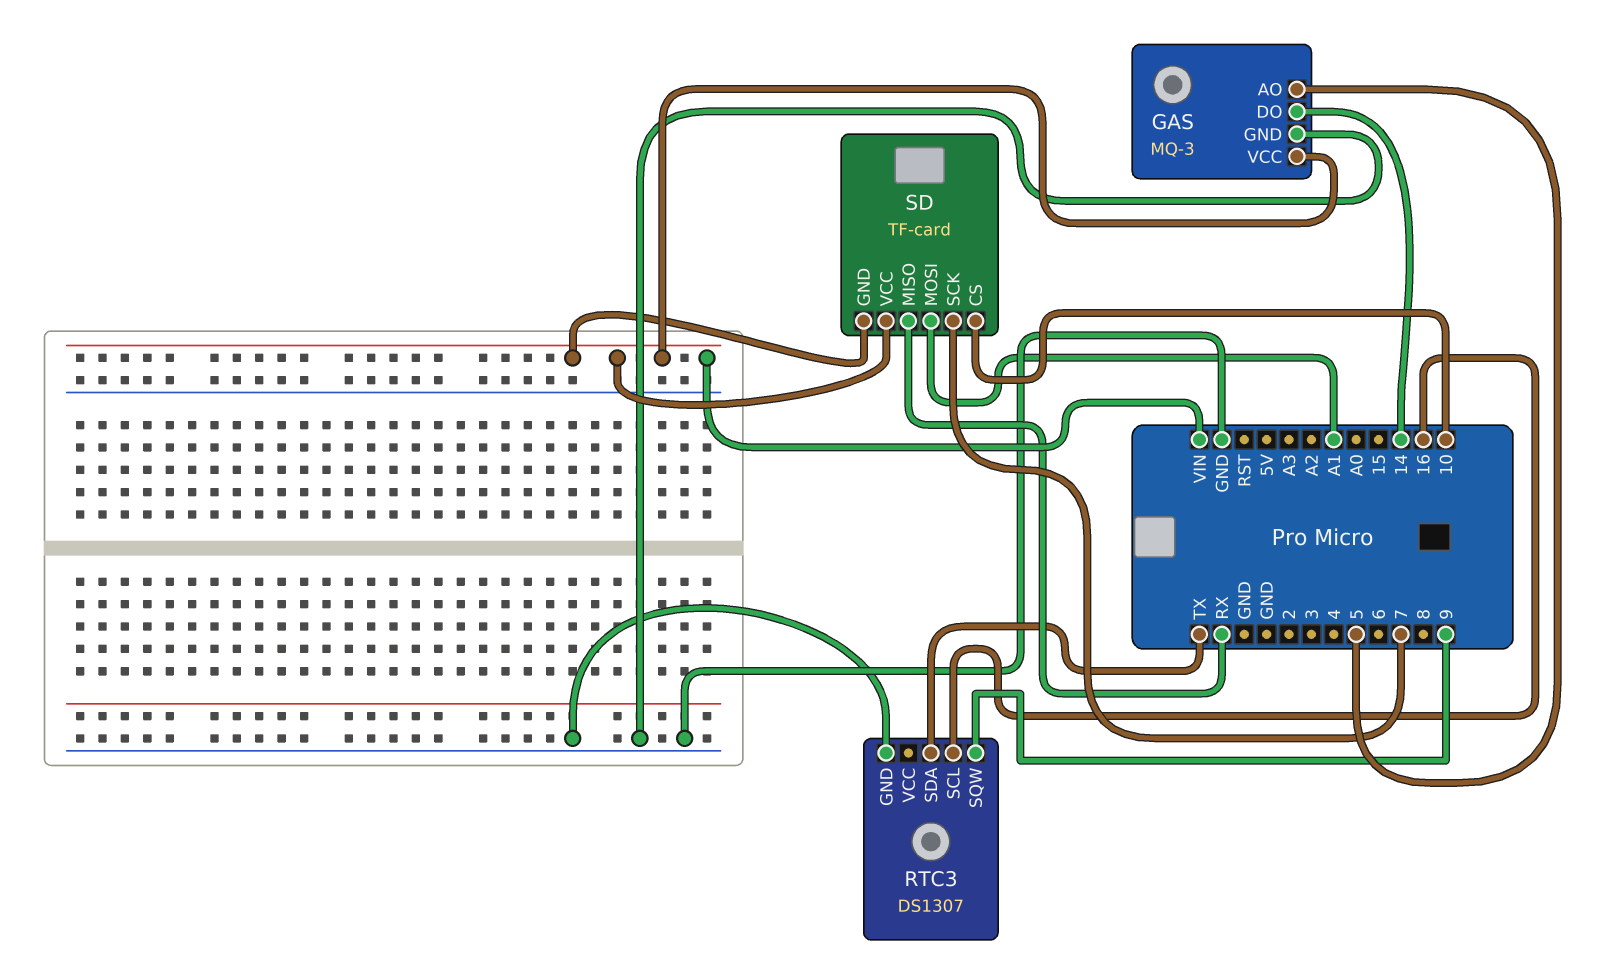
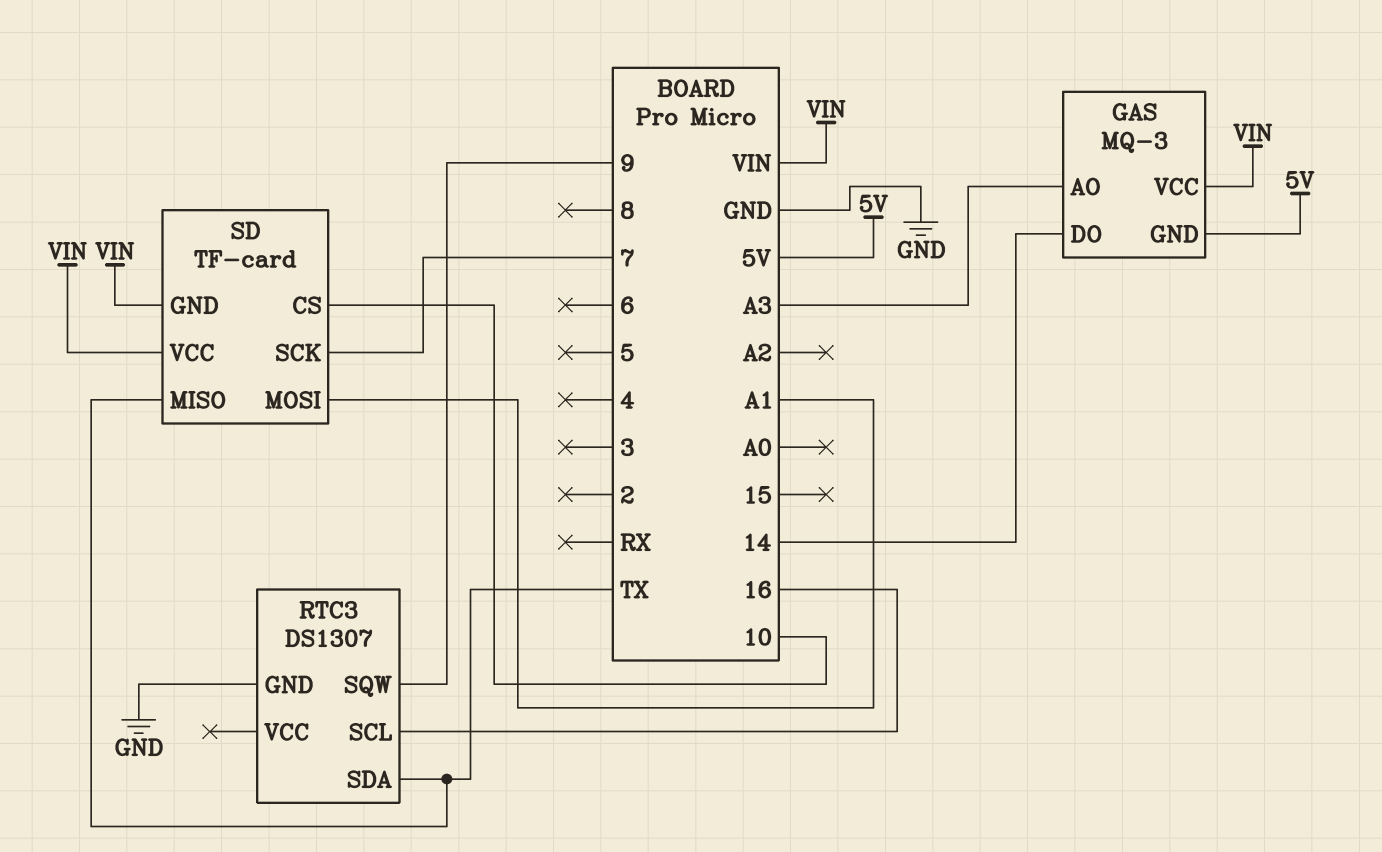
GAS pin AO: 5 -> A3
GAS pin GND: GND -> 5V
SD pin MISO: RX -> TX

